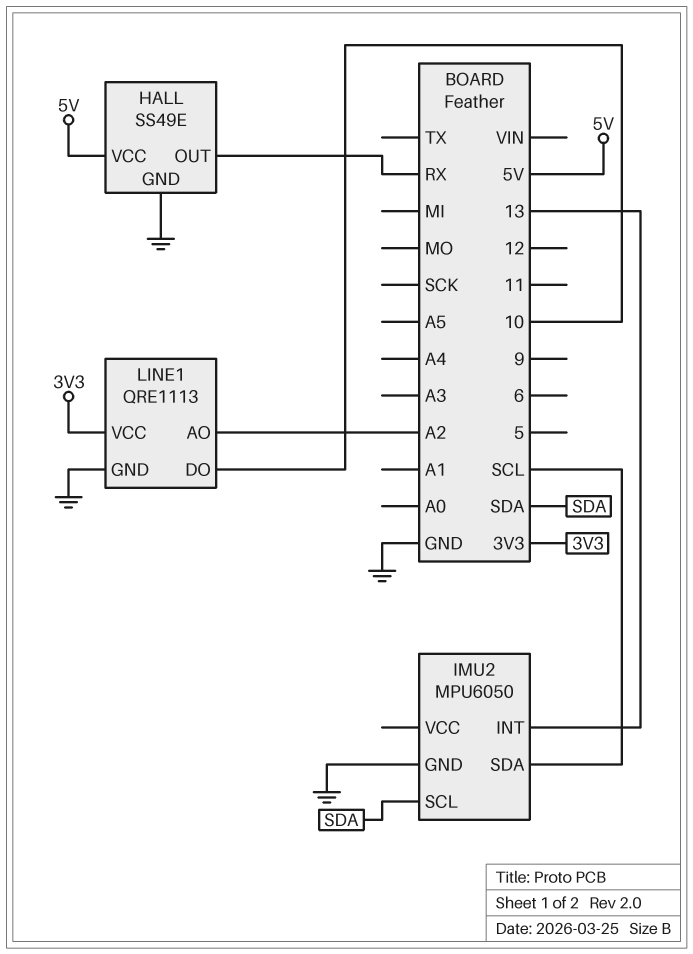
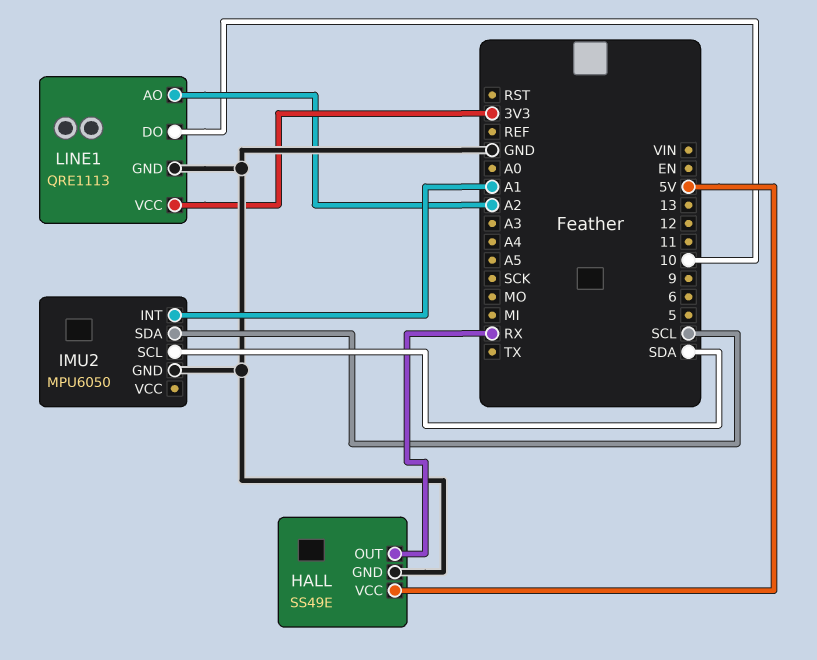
IMU2 pin INT: 13 -> A1

